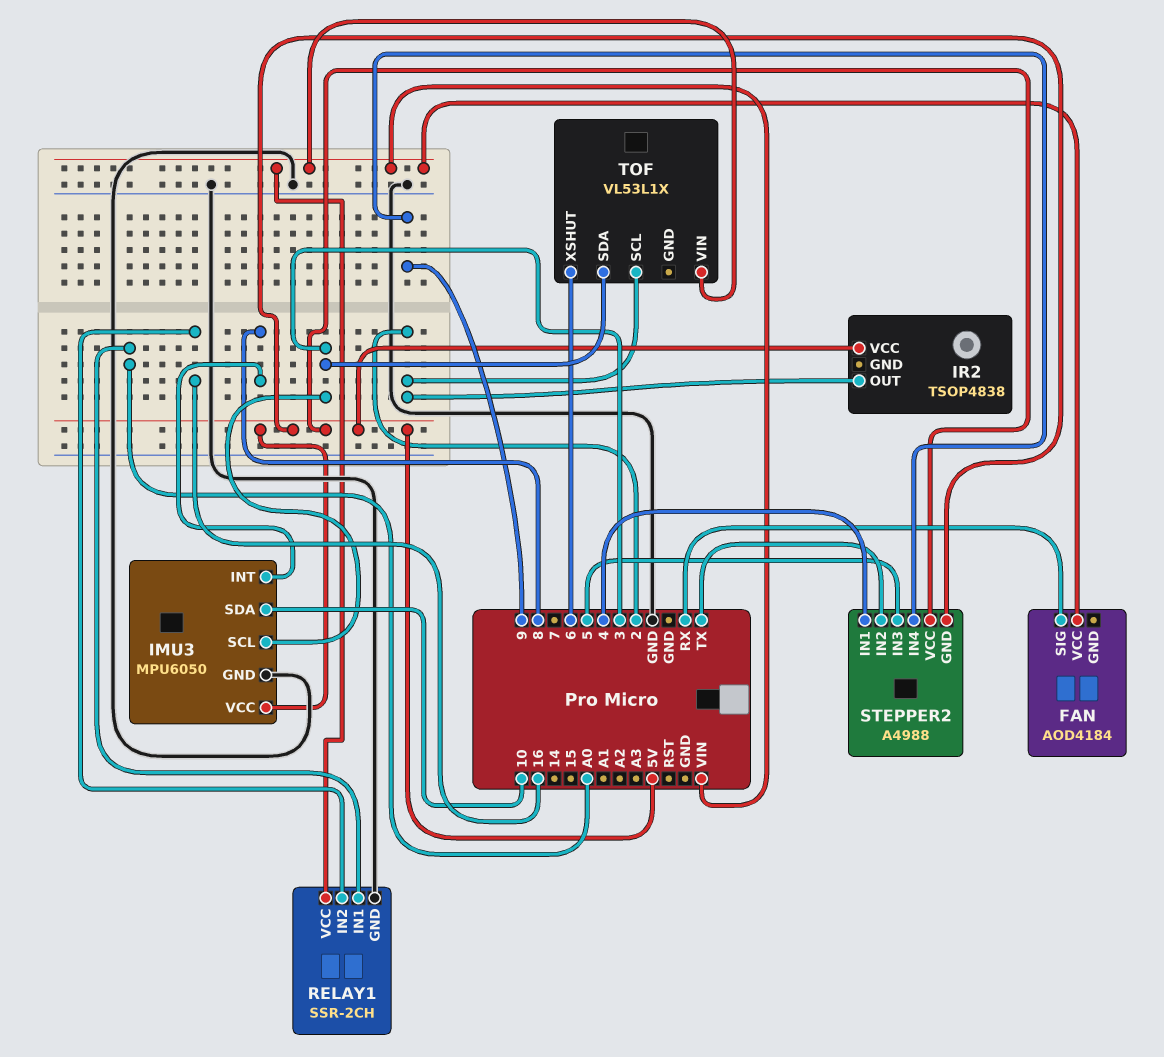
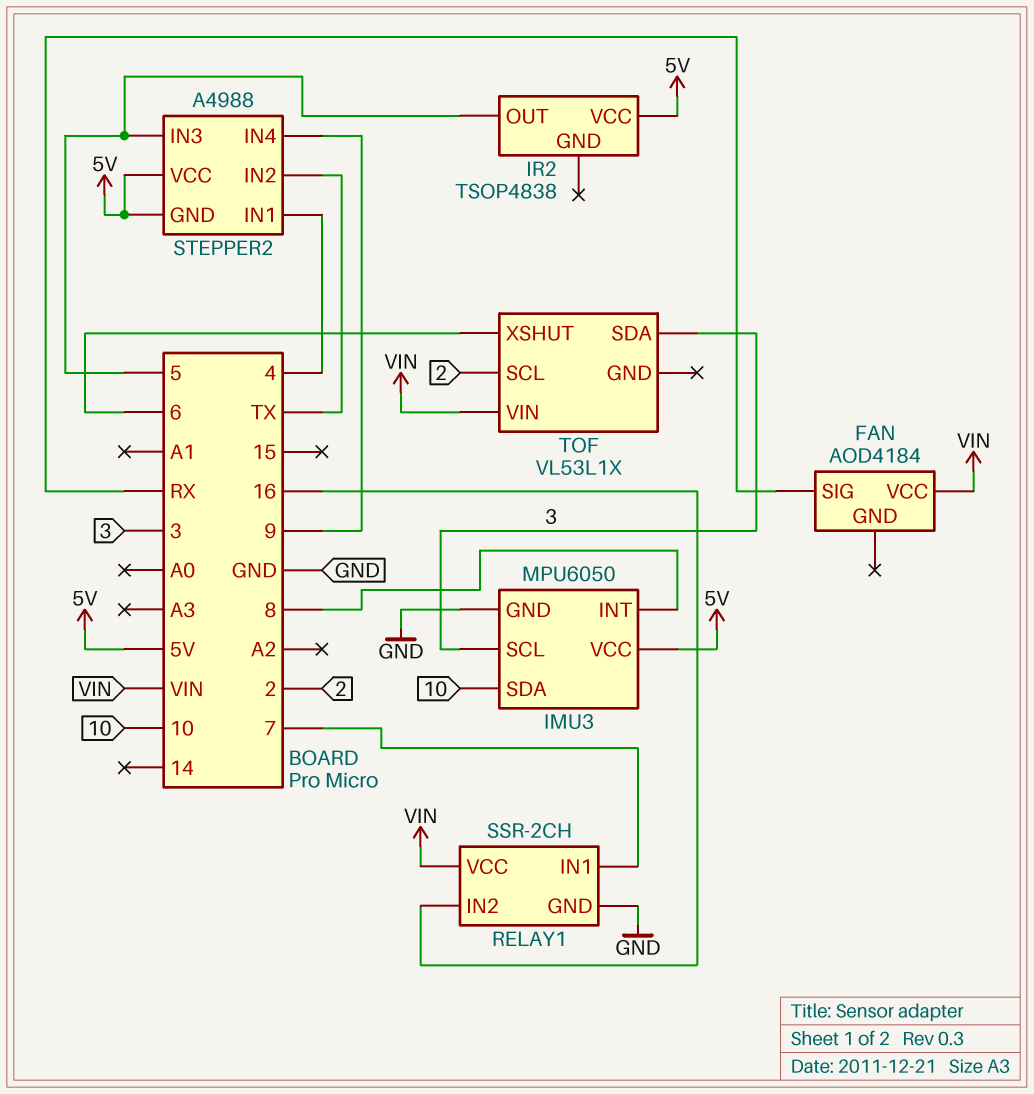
IR2 pin OUT: 2 -> 5
RELAY1 pin IN1: A0 -> 7

